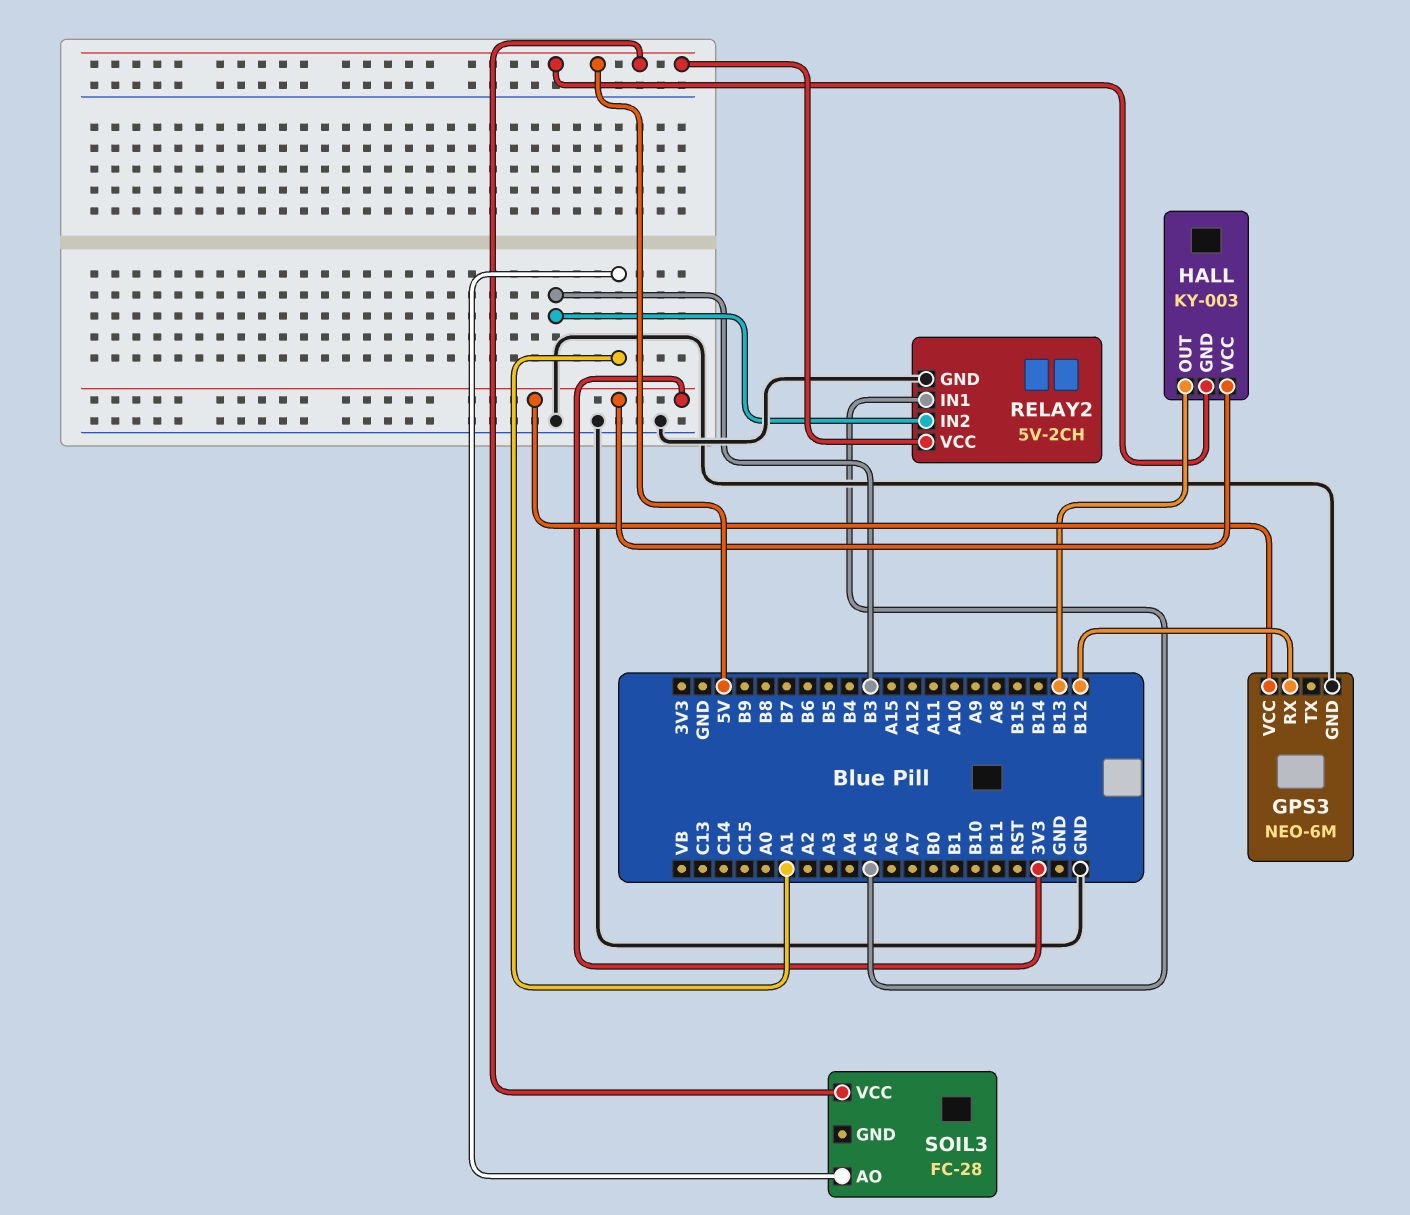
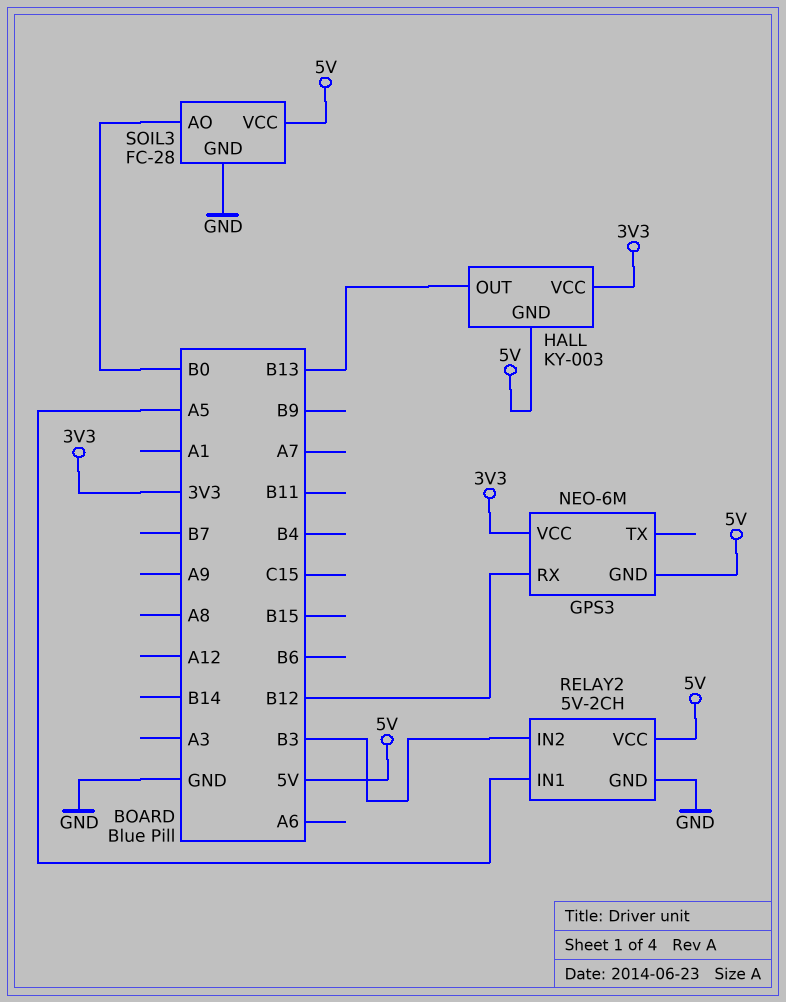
GPS3 pin GND: GND -> 5V
SOIL3 pin AO: A1 -> B0
SOIL3 pin GND: none -> GND

